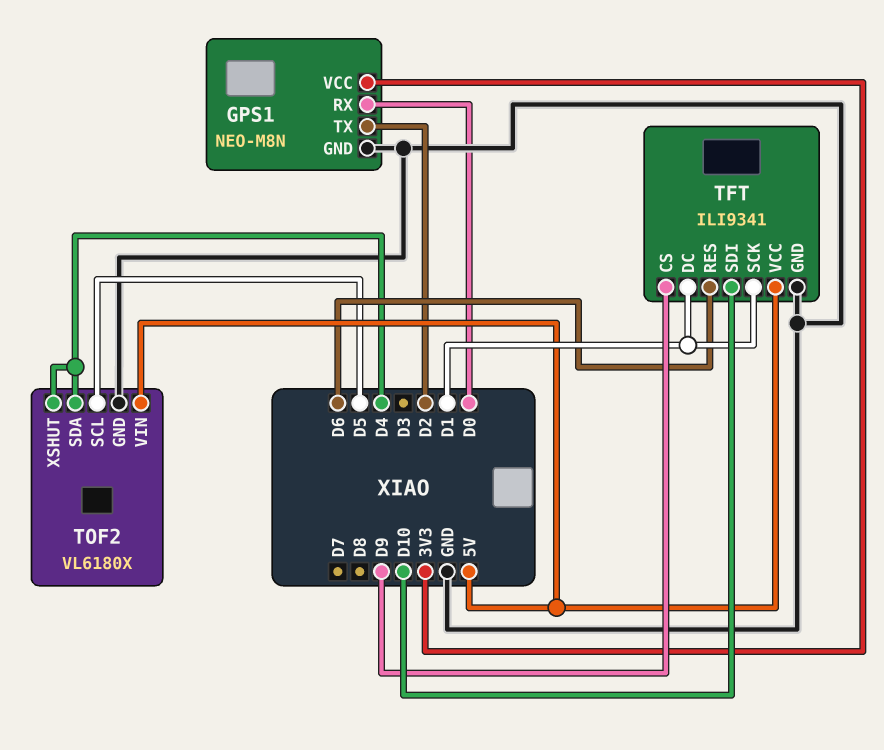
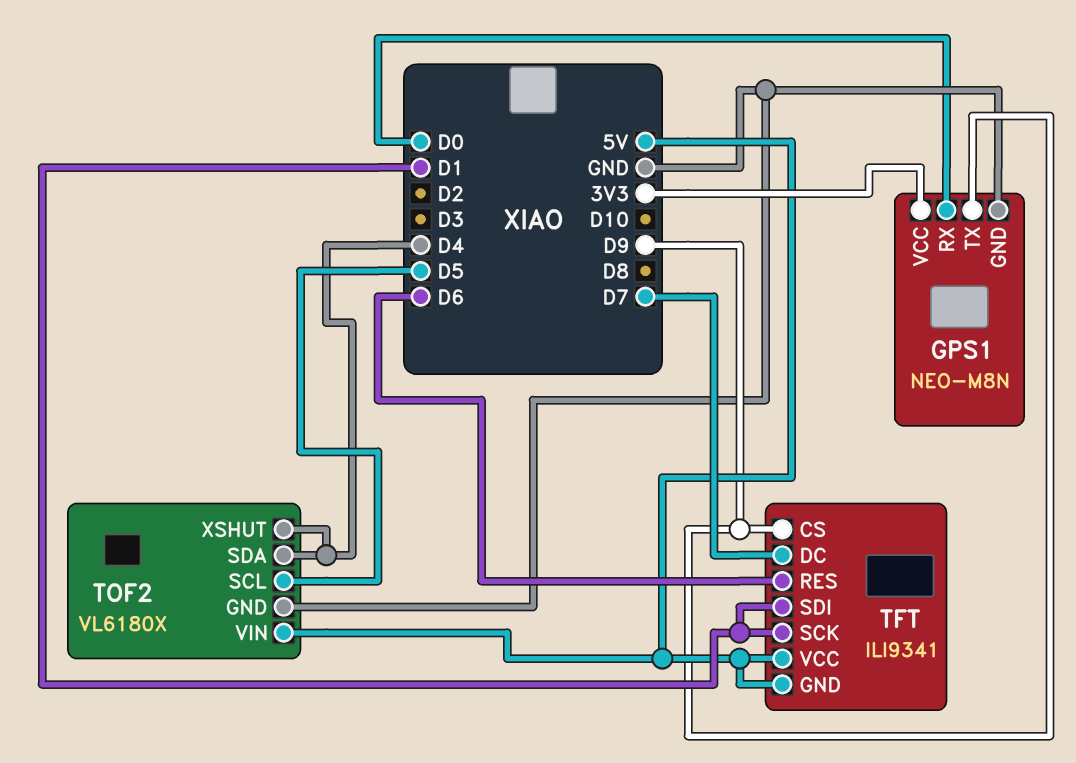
GPS1 pin TX: D2 -> D9
TFT pin DC: D1 -> D7
TFT pin GND: GND -> 5V
TFT pin SDI: D10 -> D1

